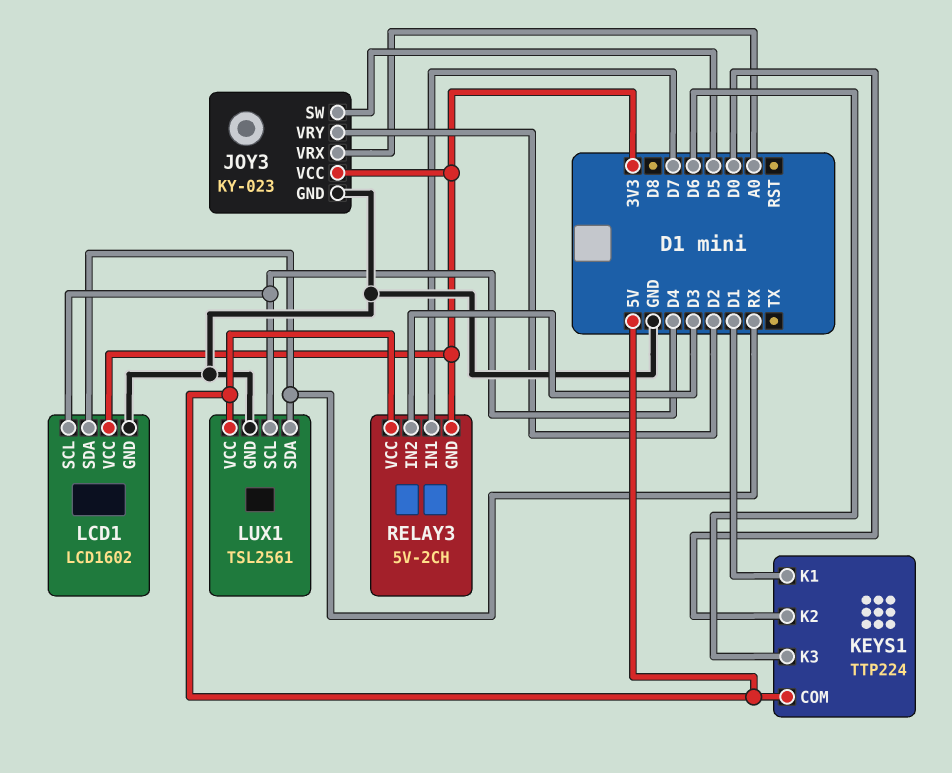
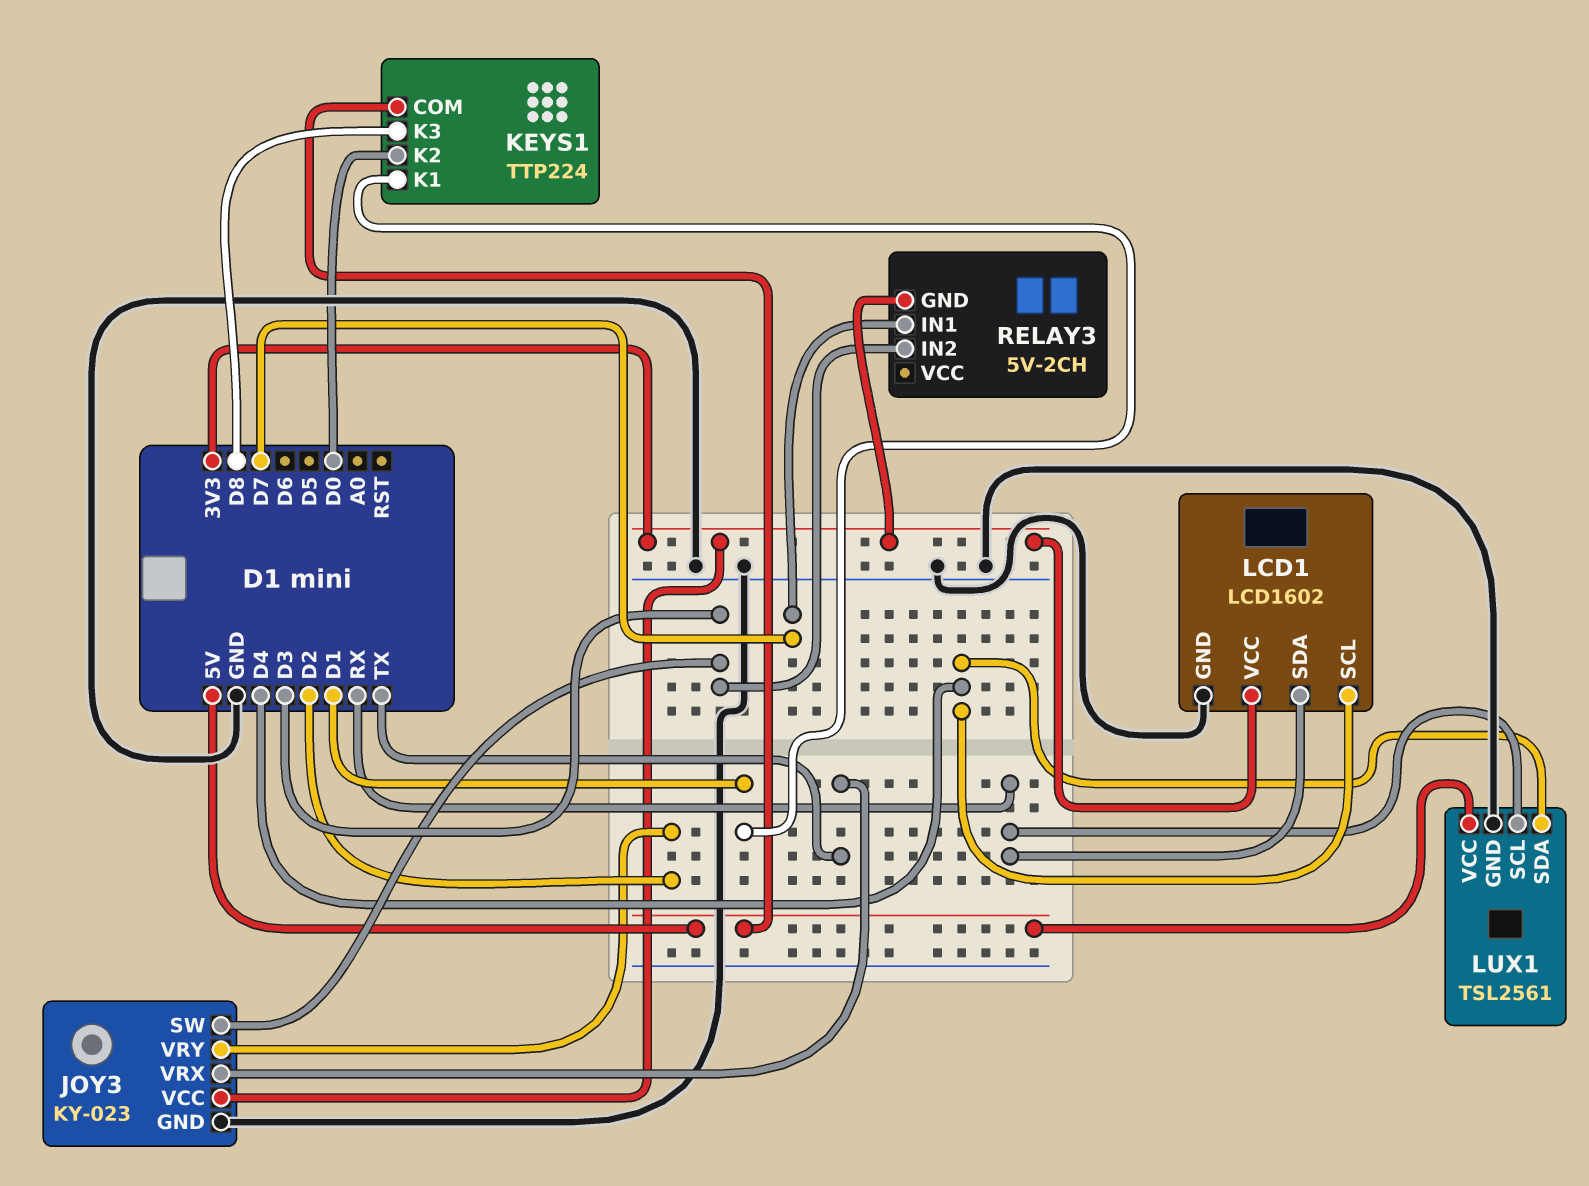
JOY3 pin SW: D5 -> D3
JOY3 pin VRX: A0 -> TX
KEYS1 pin K3: D6 -> D8
LUX1 pin SCL: D4 -> RX
LUX1 pin SDA: RX -> D4
RELAY3 pin VCC: 5V -> none

